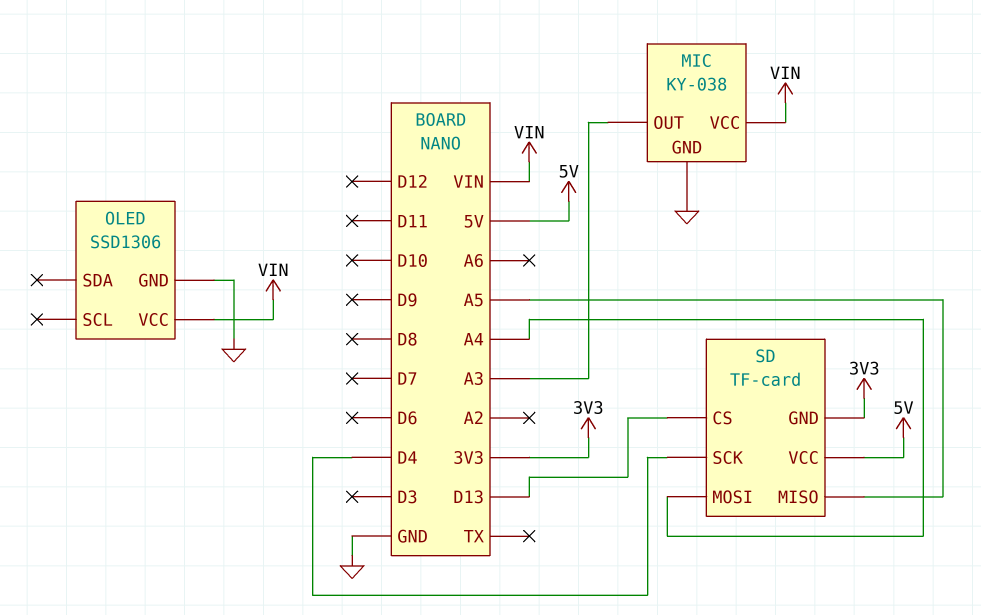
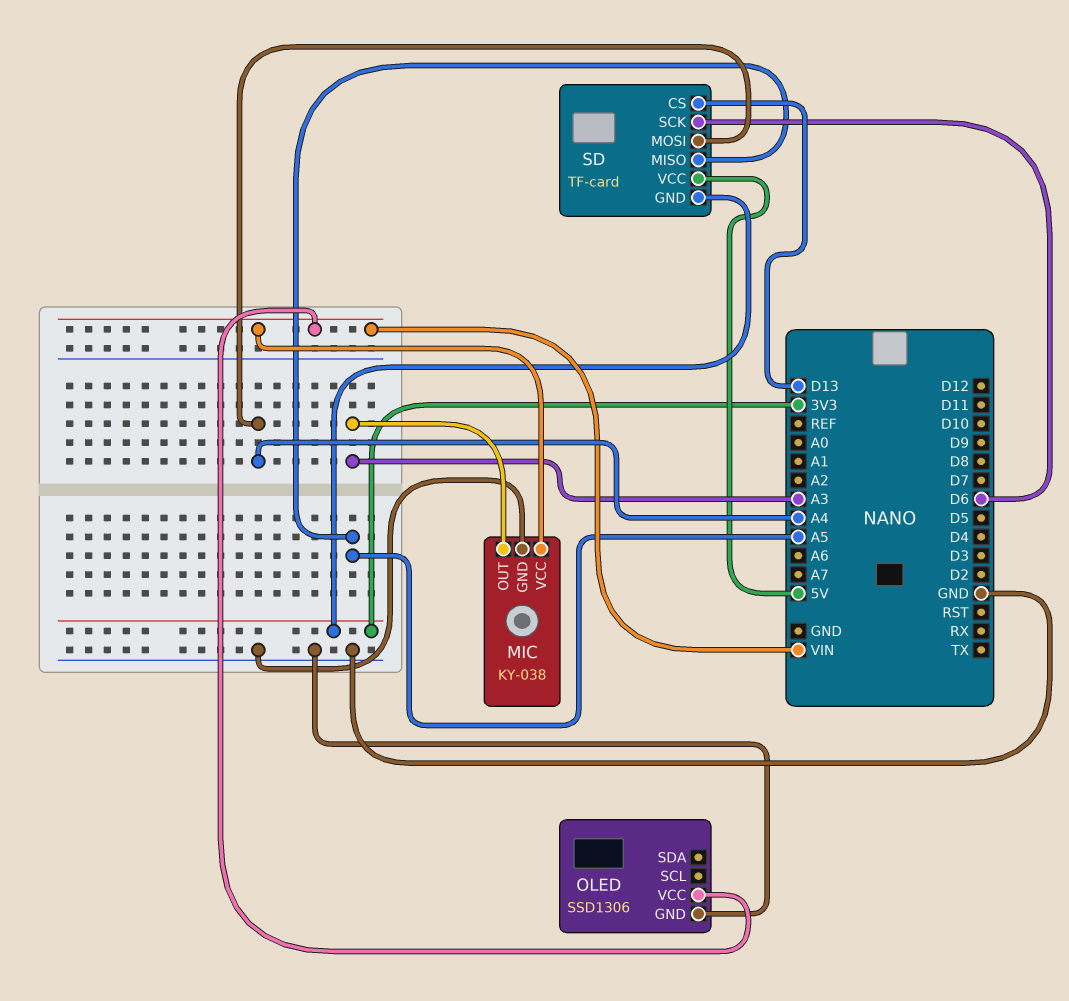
SD pin SCK: D4 -> D6

